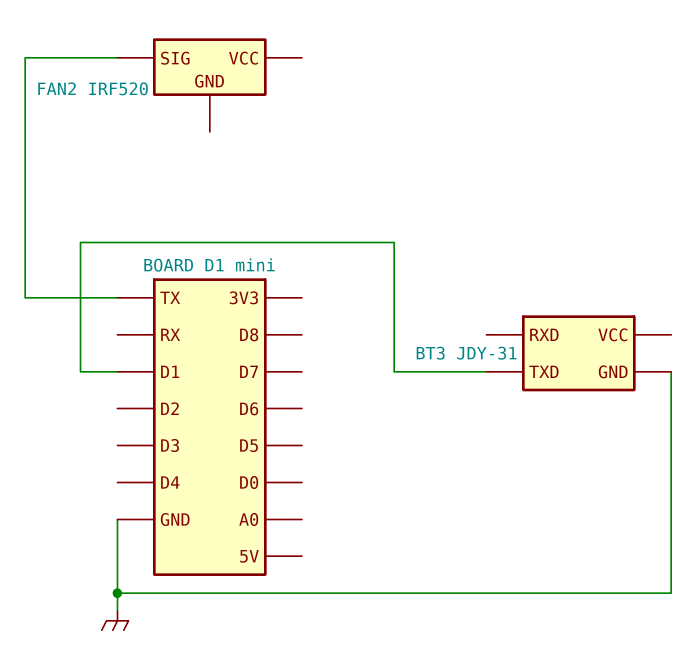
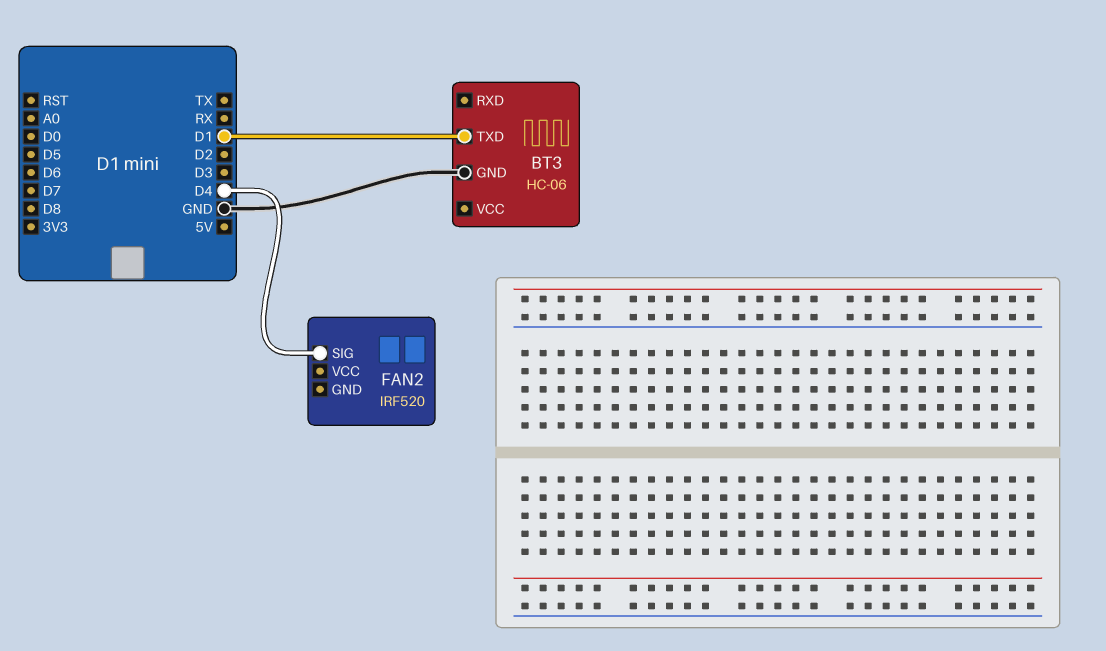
BT3: JDY-31 -> HC-06
FAN2 pin SIG: TX -> D4

